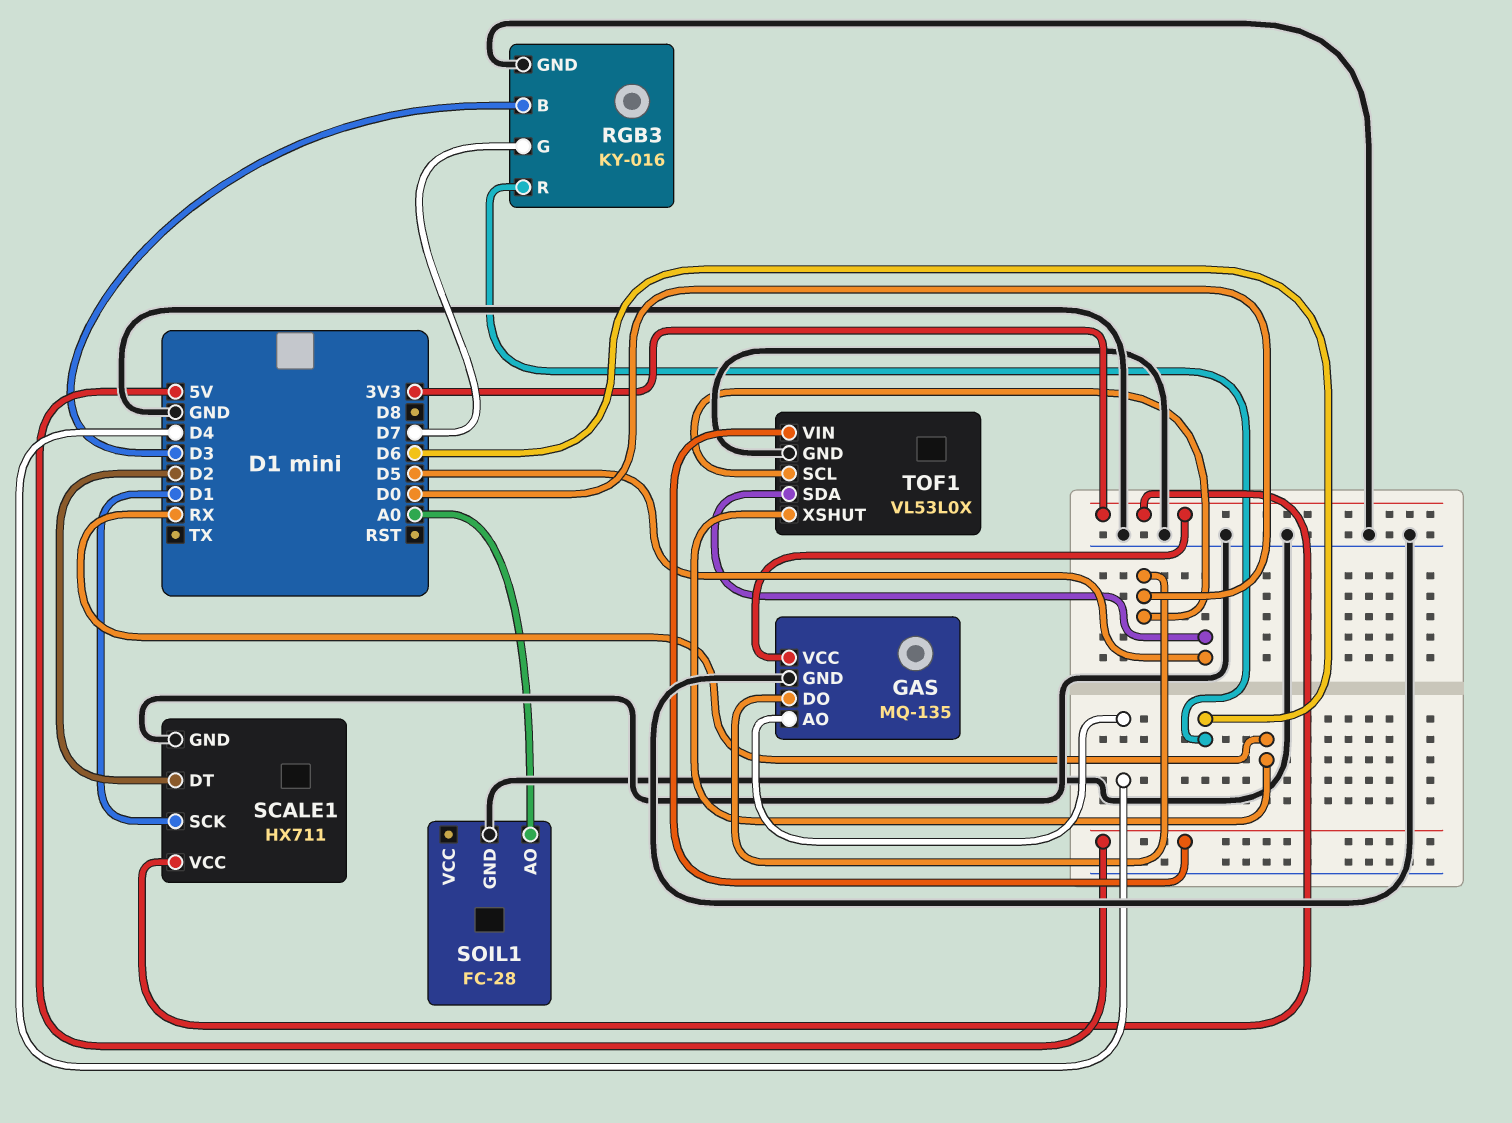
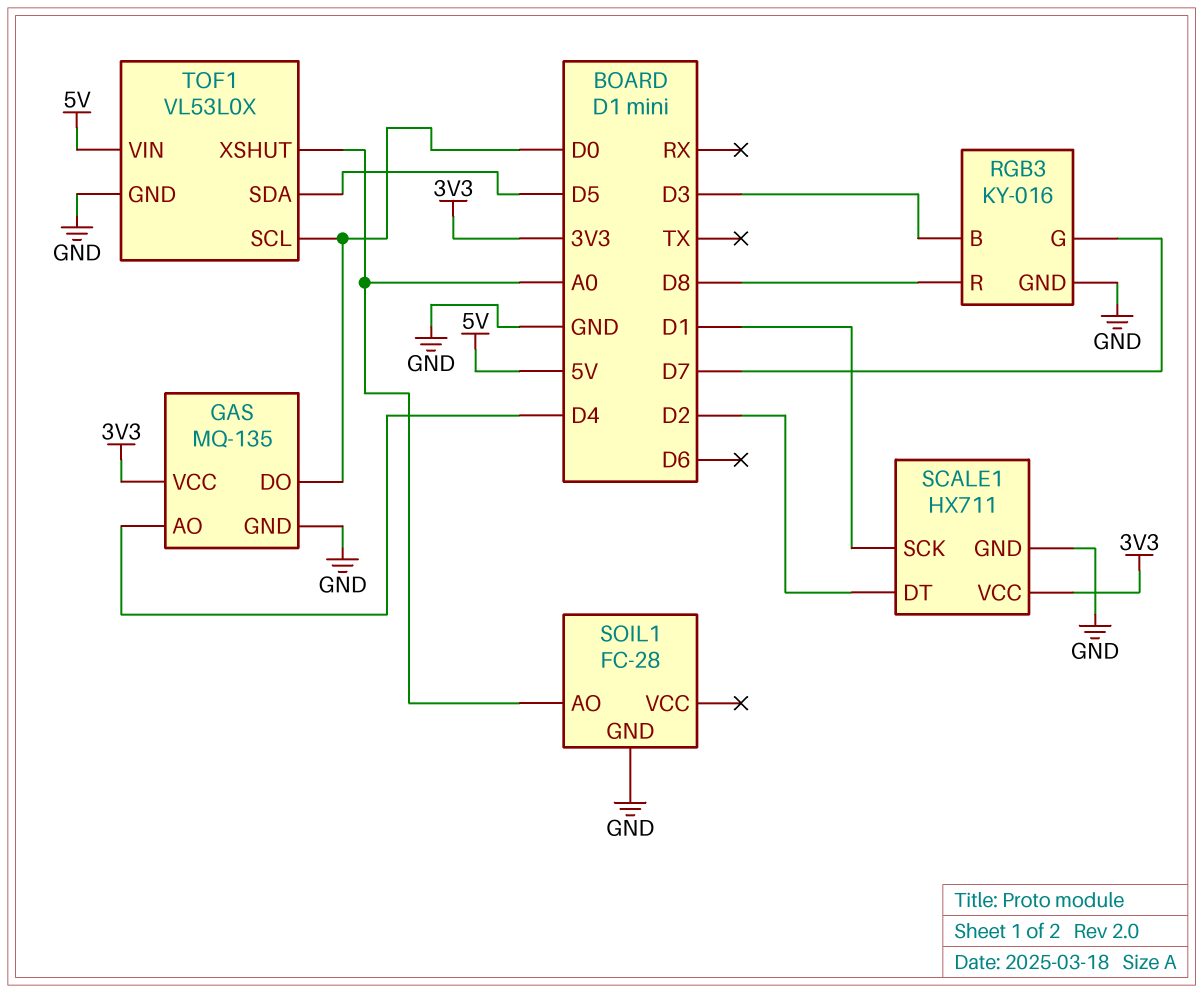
RGB3 pin R: D6 -> D8
TOF1 pin XSHUT: RX -> A0

